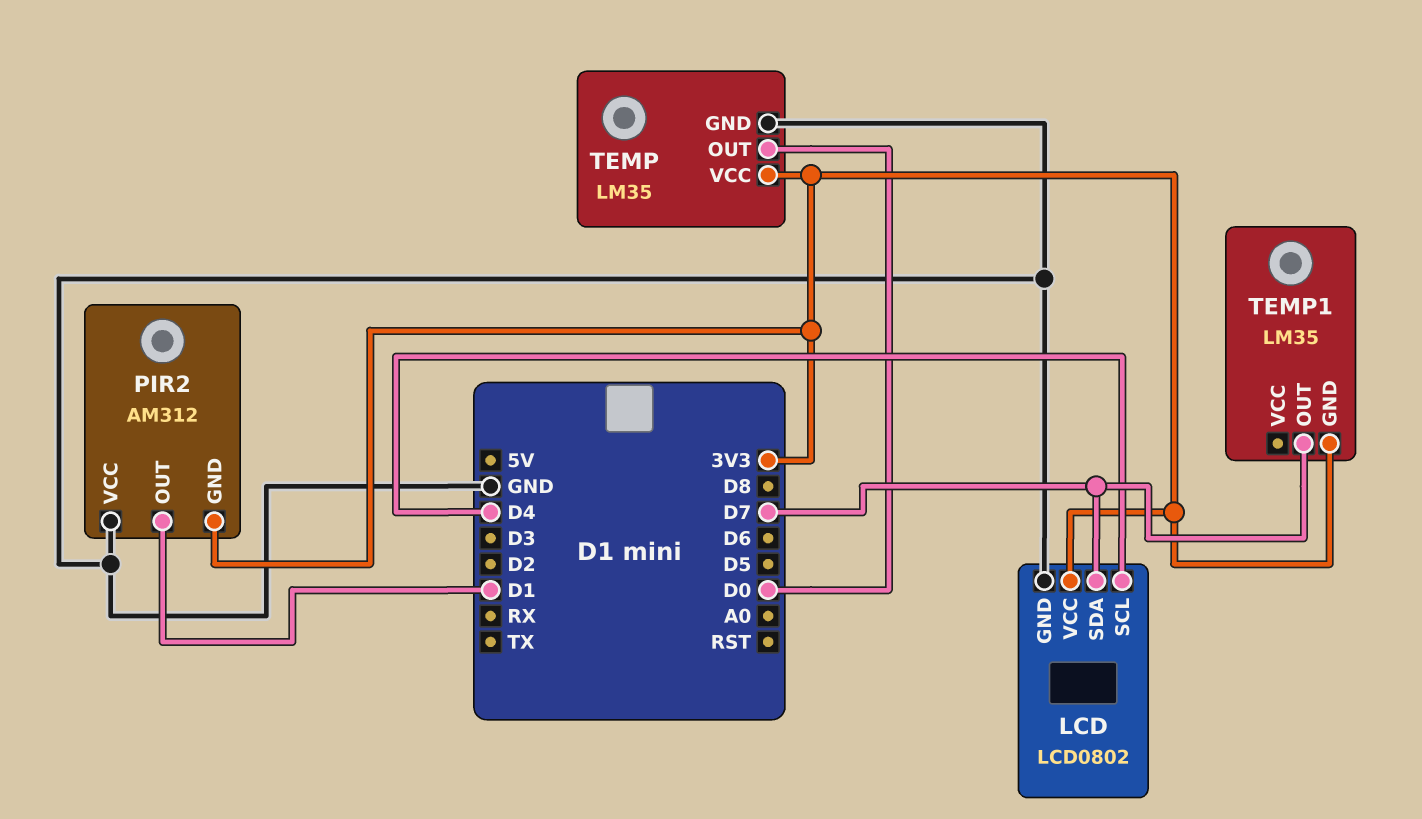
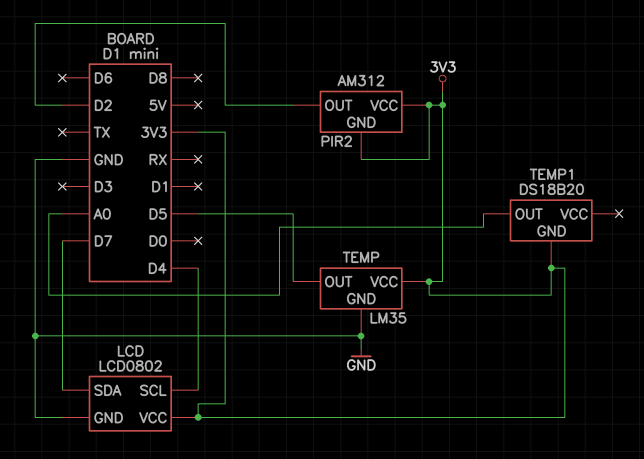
PIR2 pin OUT: D1 -> D2
PIR2 pin VCC: GND -> 3V3
TEMP pin OUT: D0 -> D5
TEMP1: LM35 -> DS18B20
TEMP1 pin OUT: D7 -> A0

